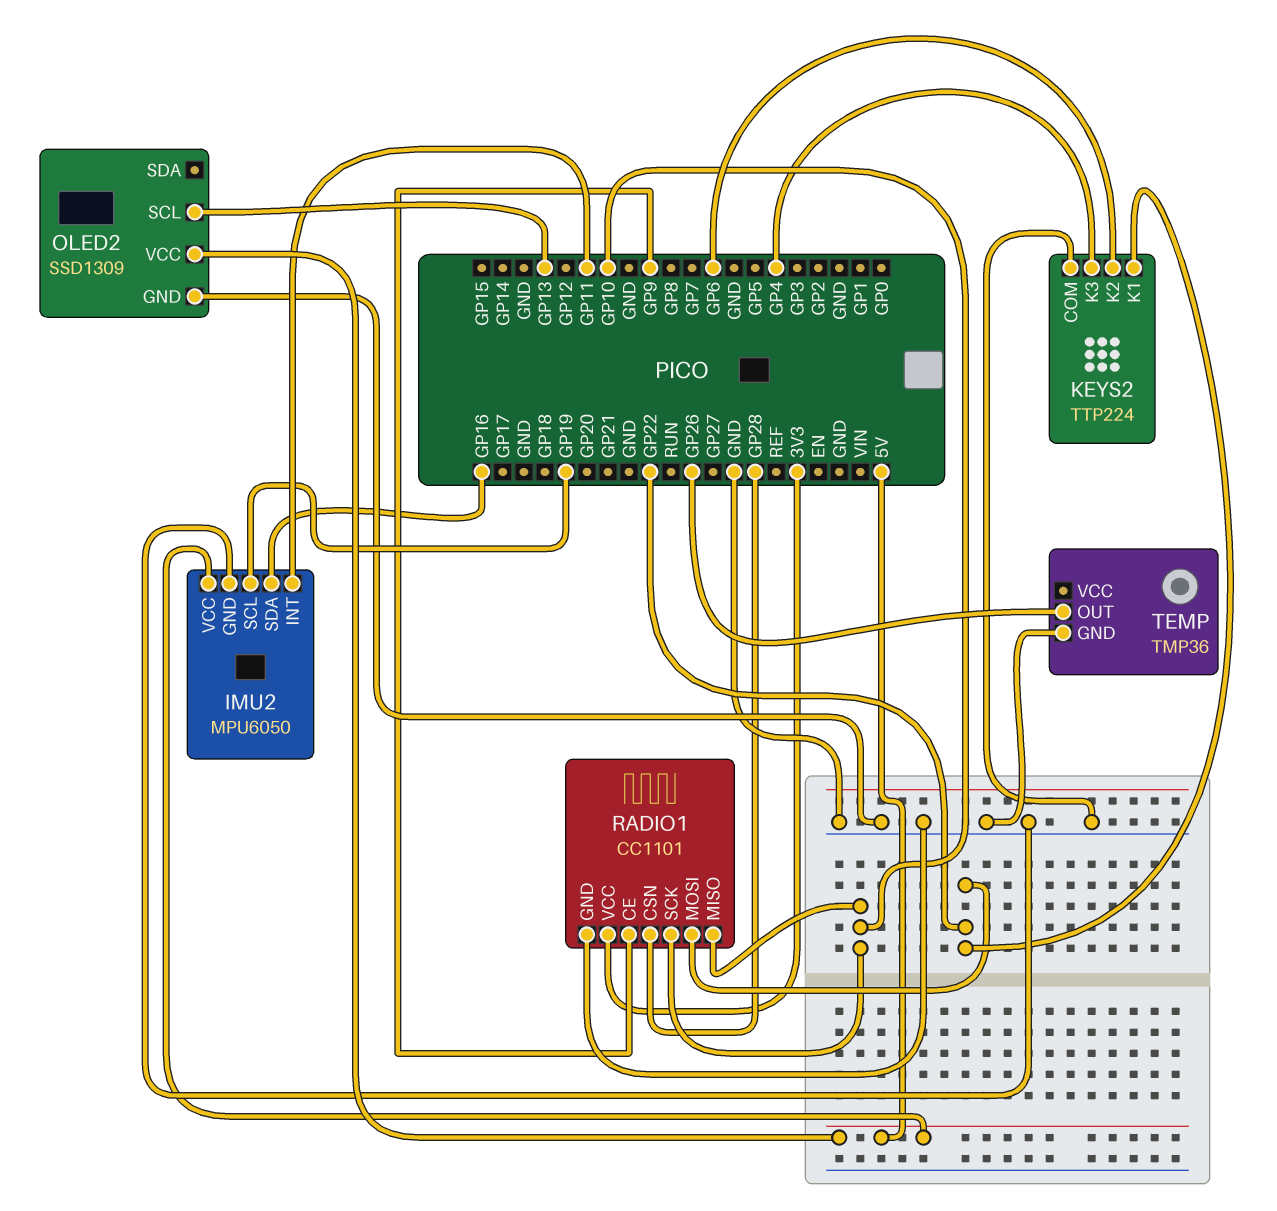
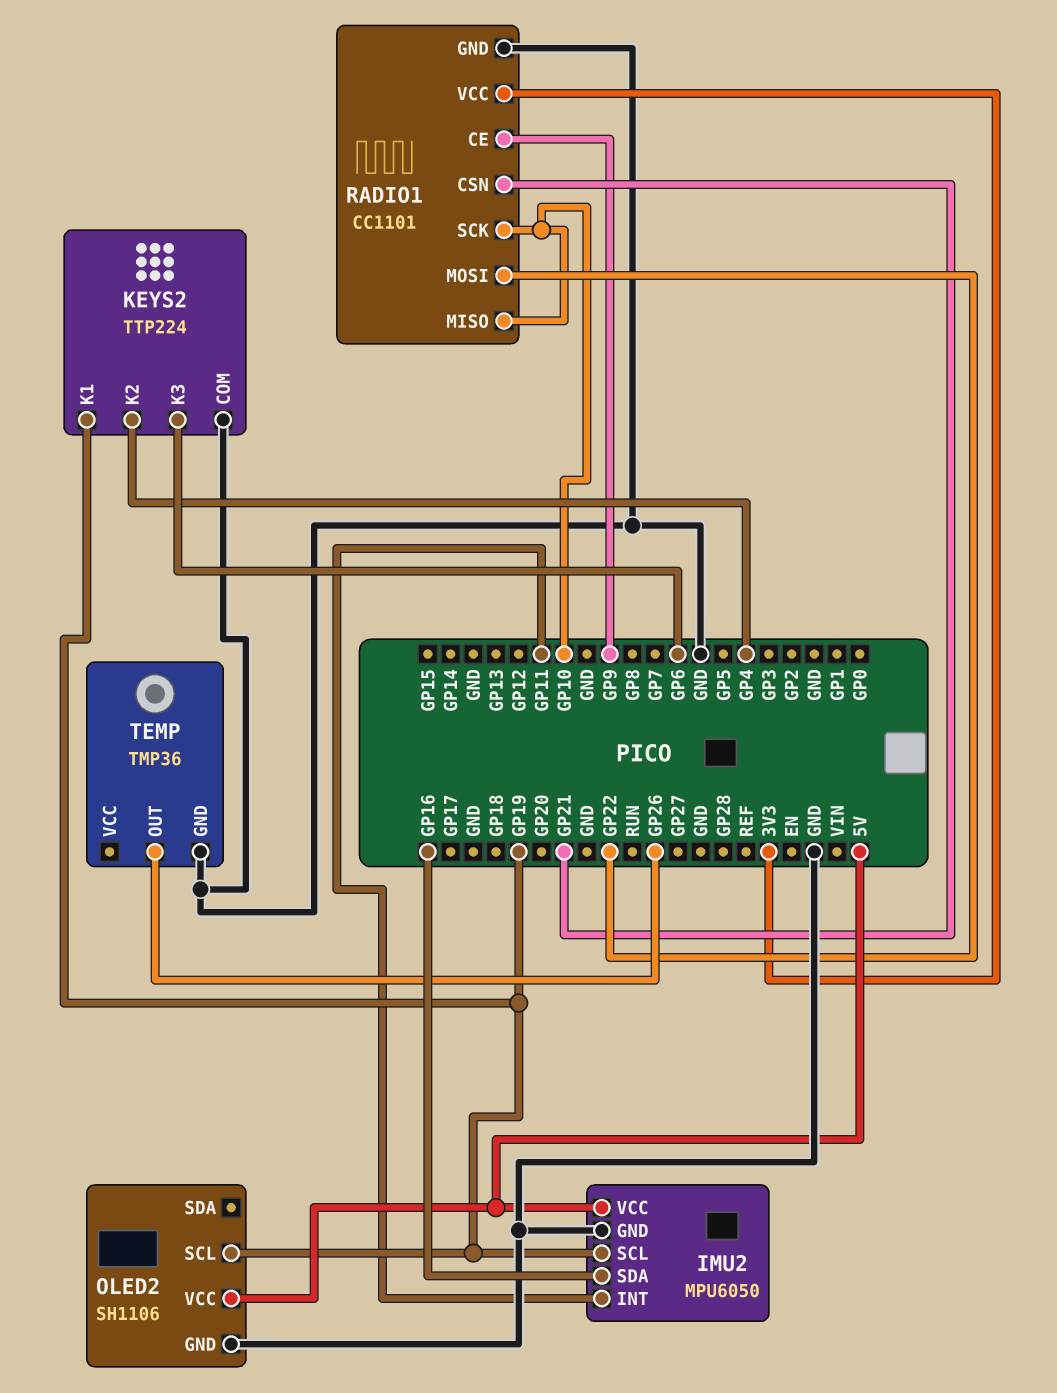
KEYS2 pin K1: GP22 -> GP19
KEYS2 pin K2: GP6 -> GP4
KEYS2 pin K3: GP4 -> GP6
OLED2: SSD1309 -> SH1106
OLED2 pin SCL: GP13 -> GP19
RADIO1 pin CSN: GP28 -> GP21

